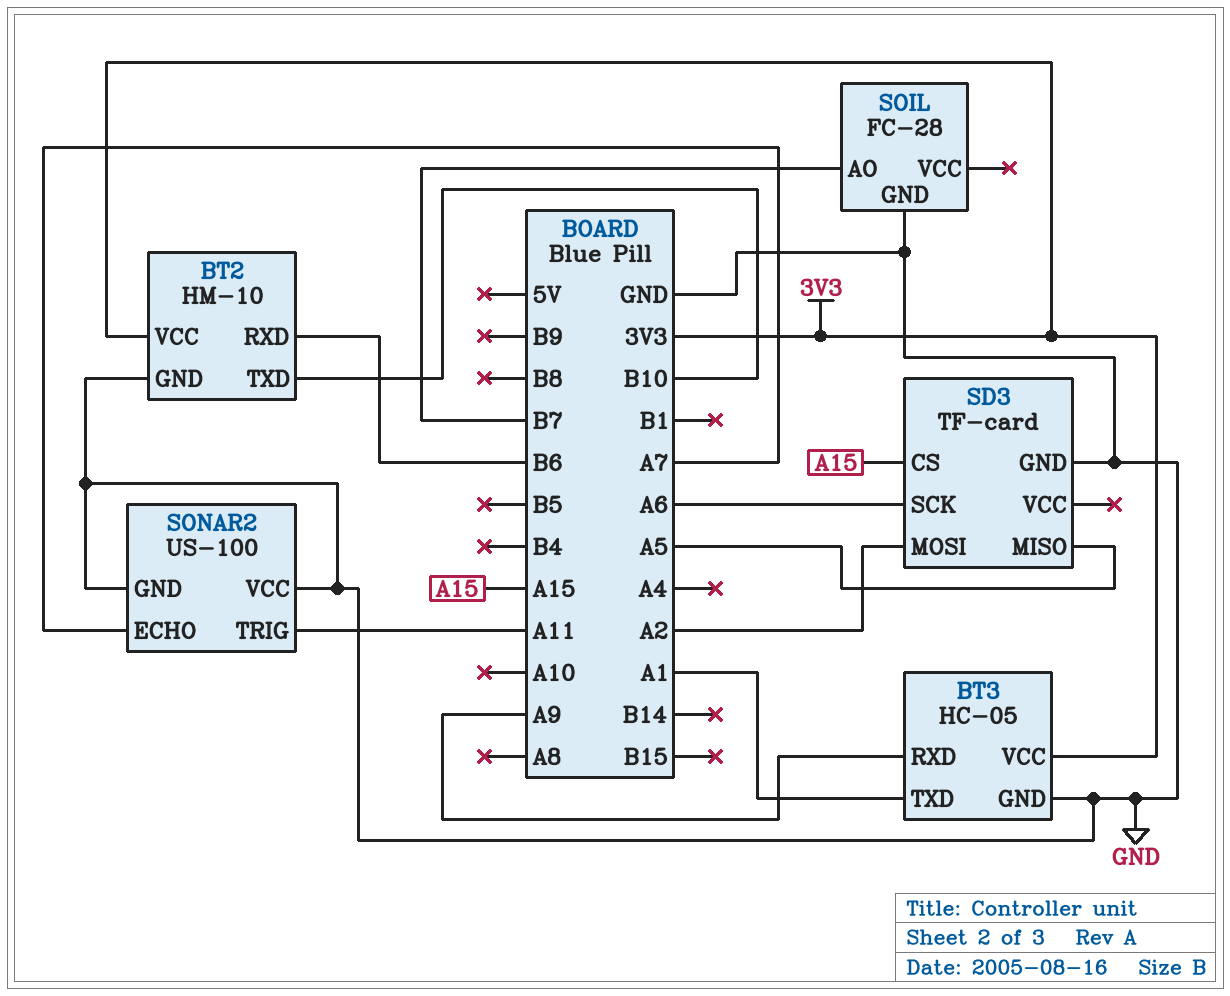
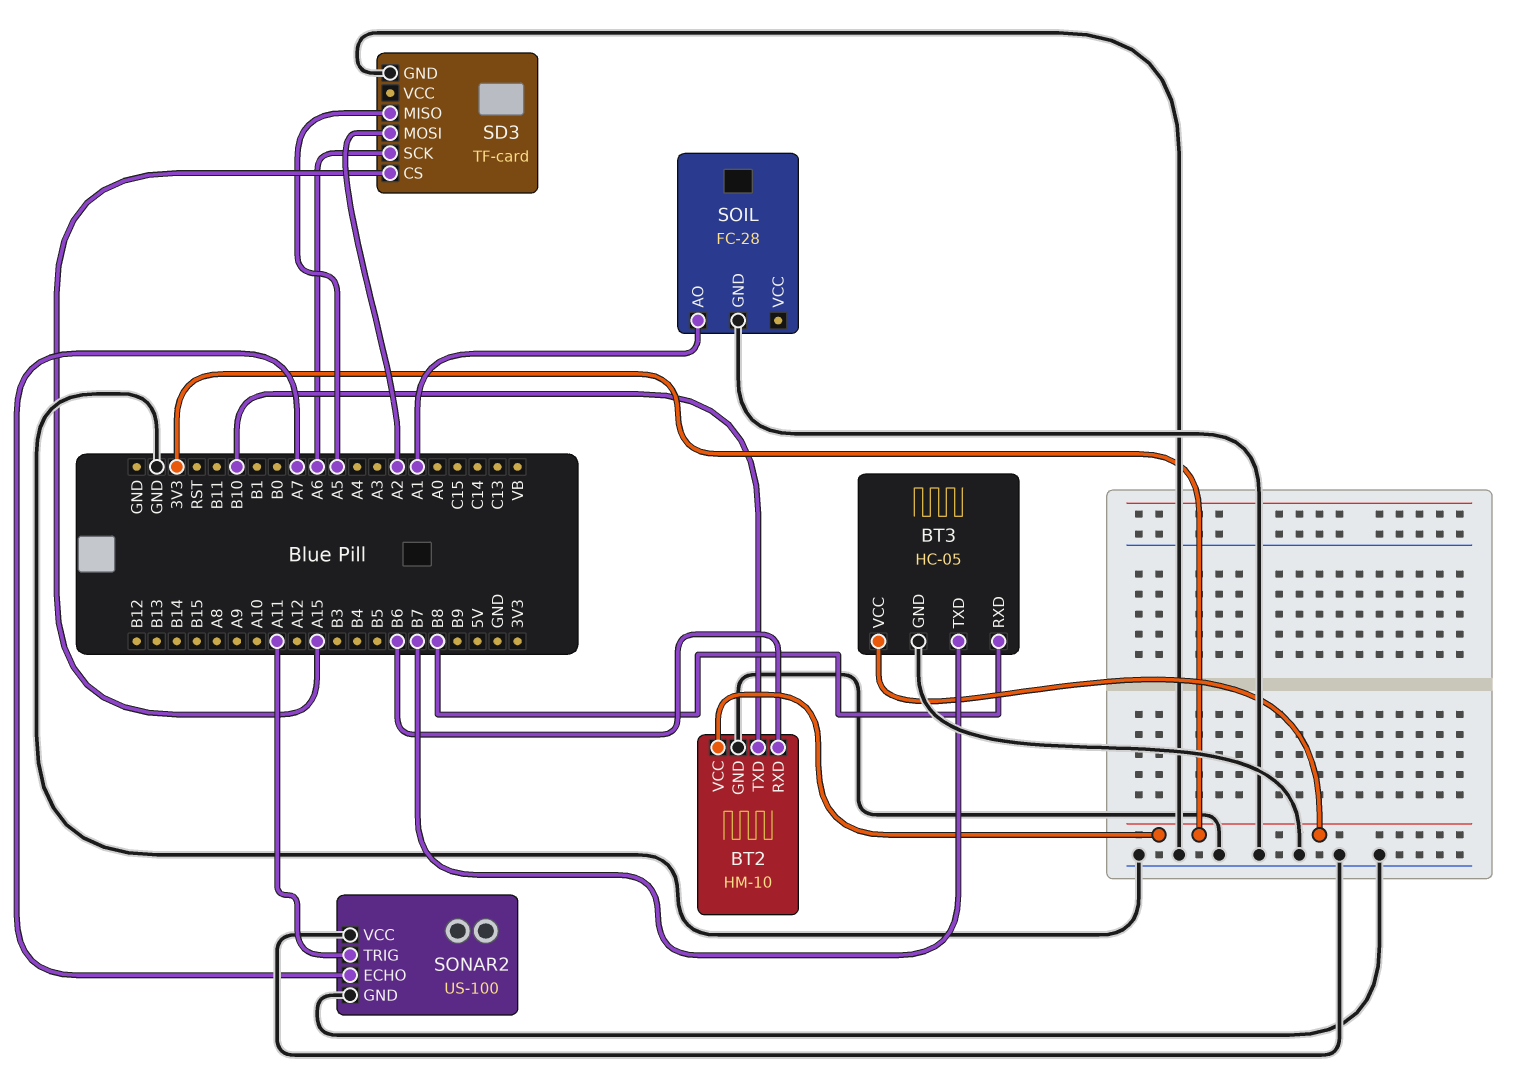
BT3 pin RXD: A9 -> B8
BT3 pin TXD: A1 -> B7
SOIL pin AO: B7 -> A1

